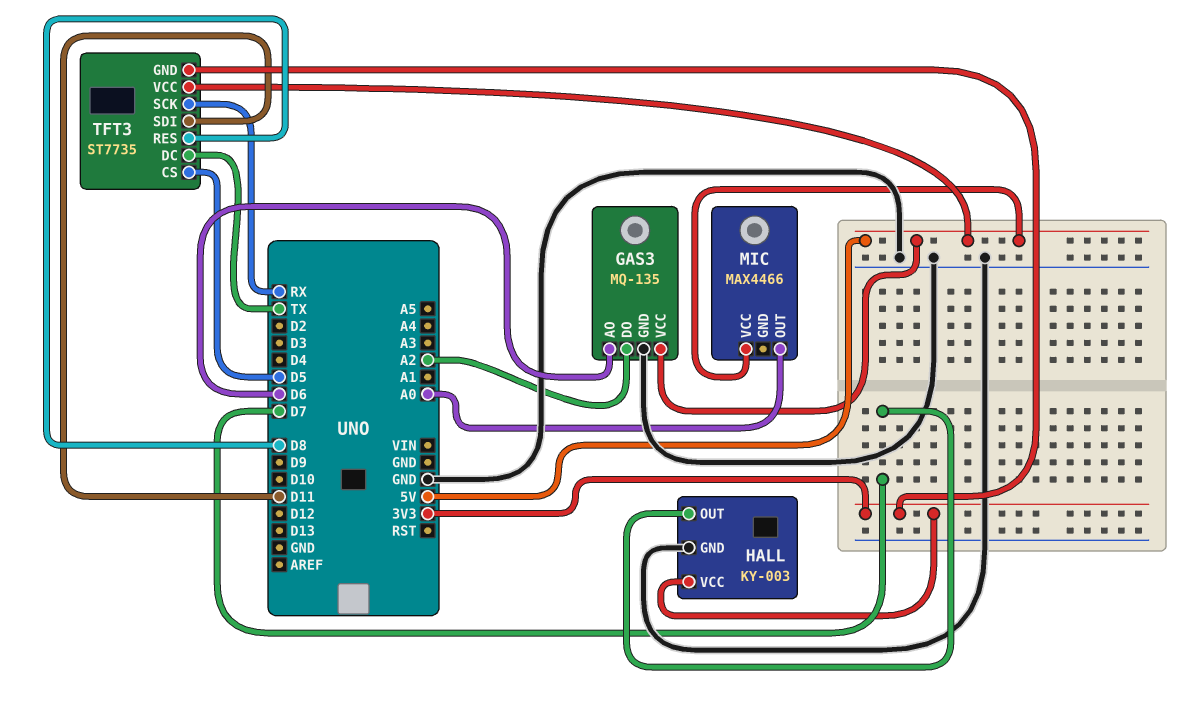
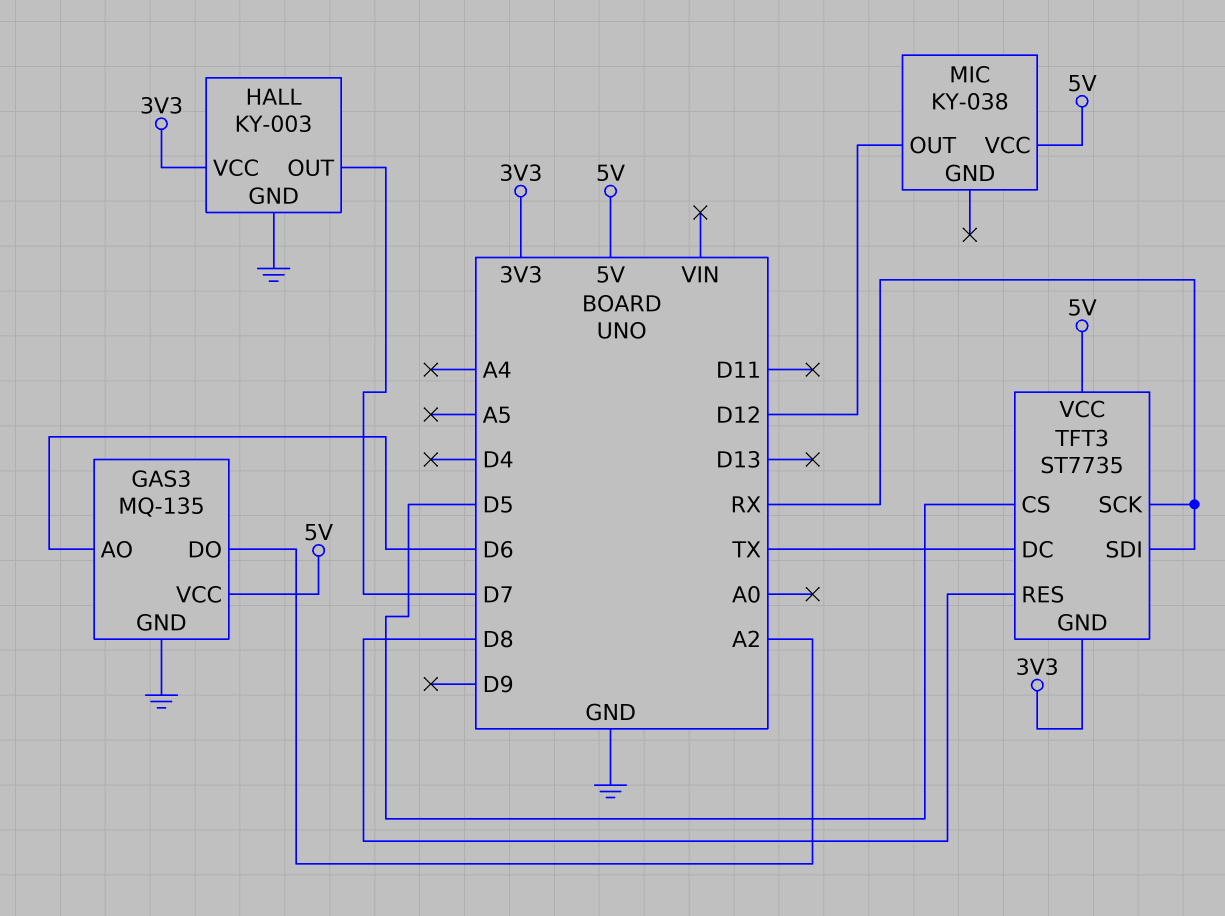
MIC: MAX4466 -> KY-038
MIC pin OUT: A0 -> D12
TFT3 pin SDI: D11 -> RX

